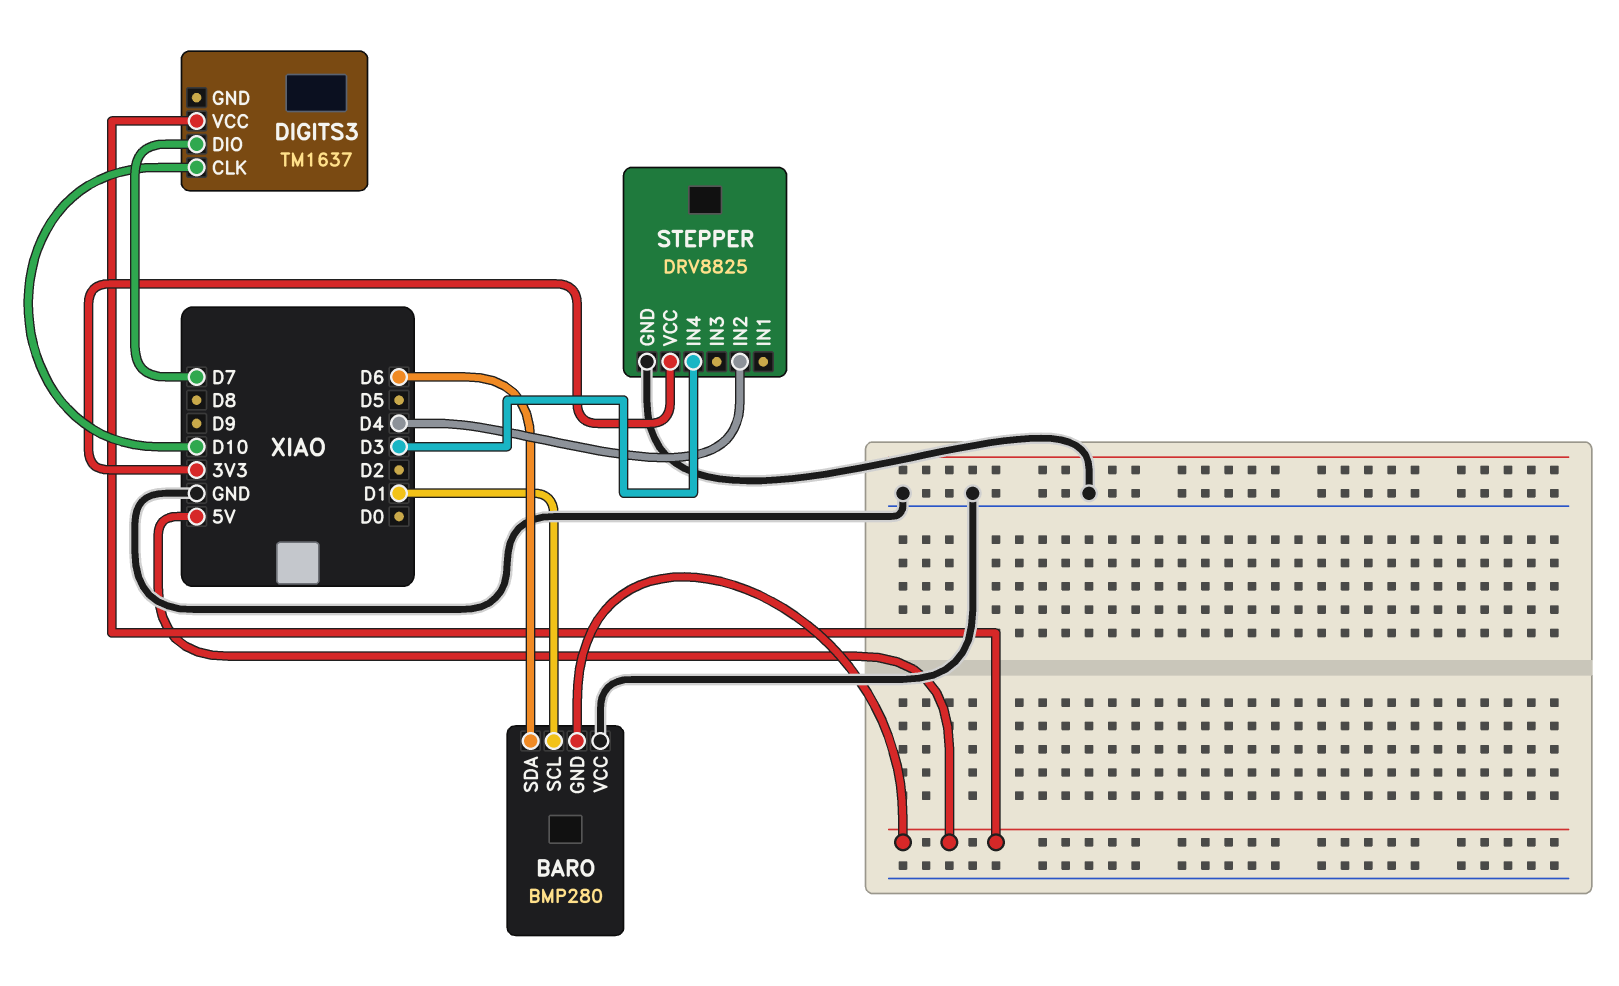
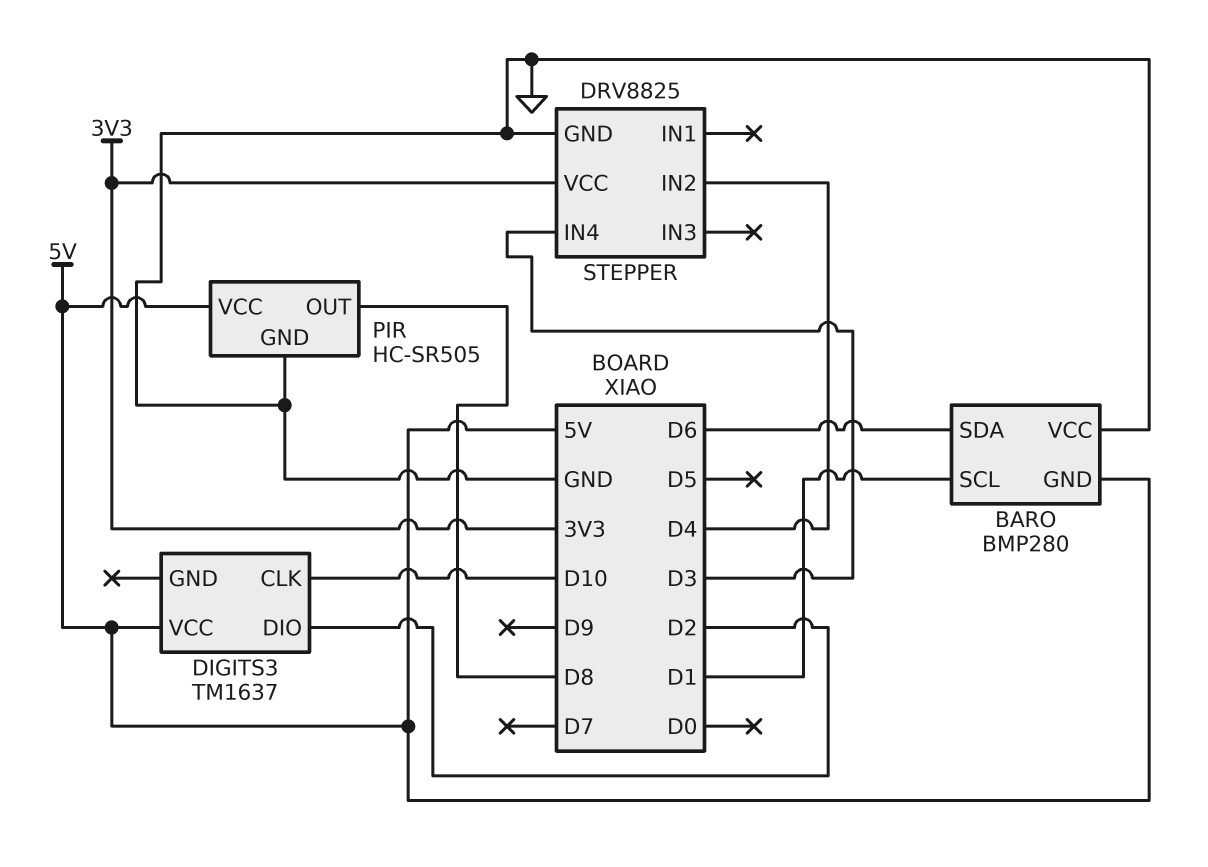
DIGITS3 pin DIO: D7 -> D2
PIR: none -> HC-SR505
PIR pin GND: none -> GND
PIR pin OUT: none -> D8
PIR pin VCC: none -> 5V

